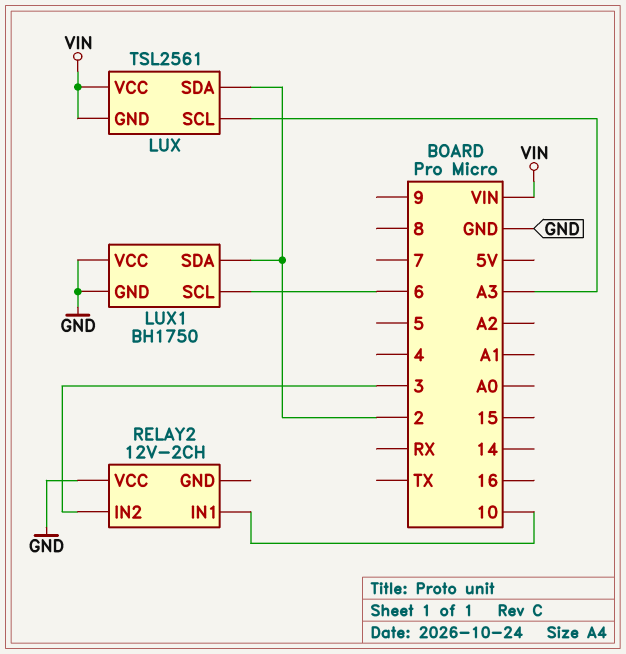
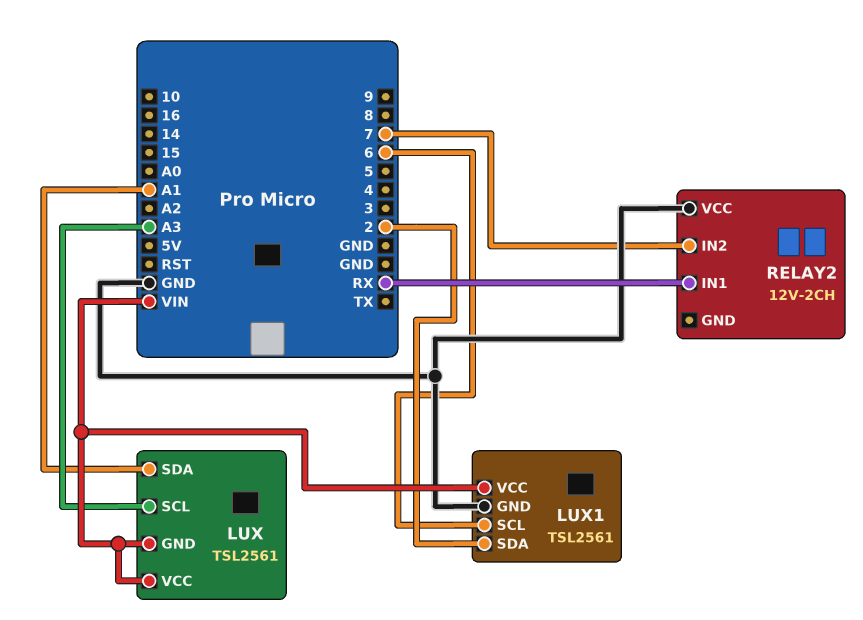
LUX pin SDA: 2 -> A1
LUX1: BH1750 -> TSL2561
LUX1 pin VCC: GND -> VIN
RELAY2 pin IN1: 10 -> RX
RELAY2 pin IN2: 3 -> 7

